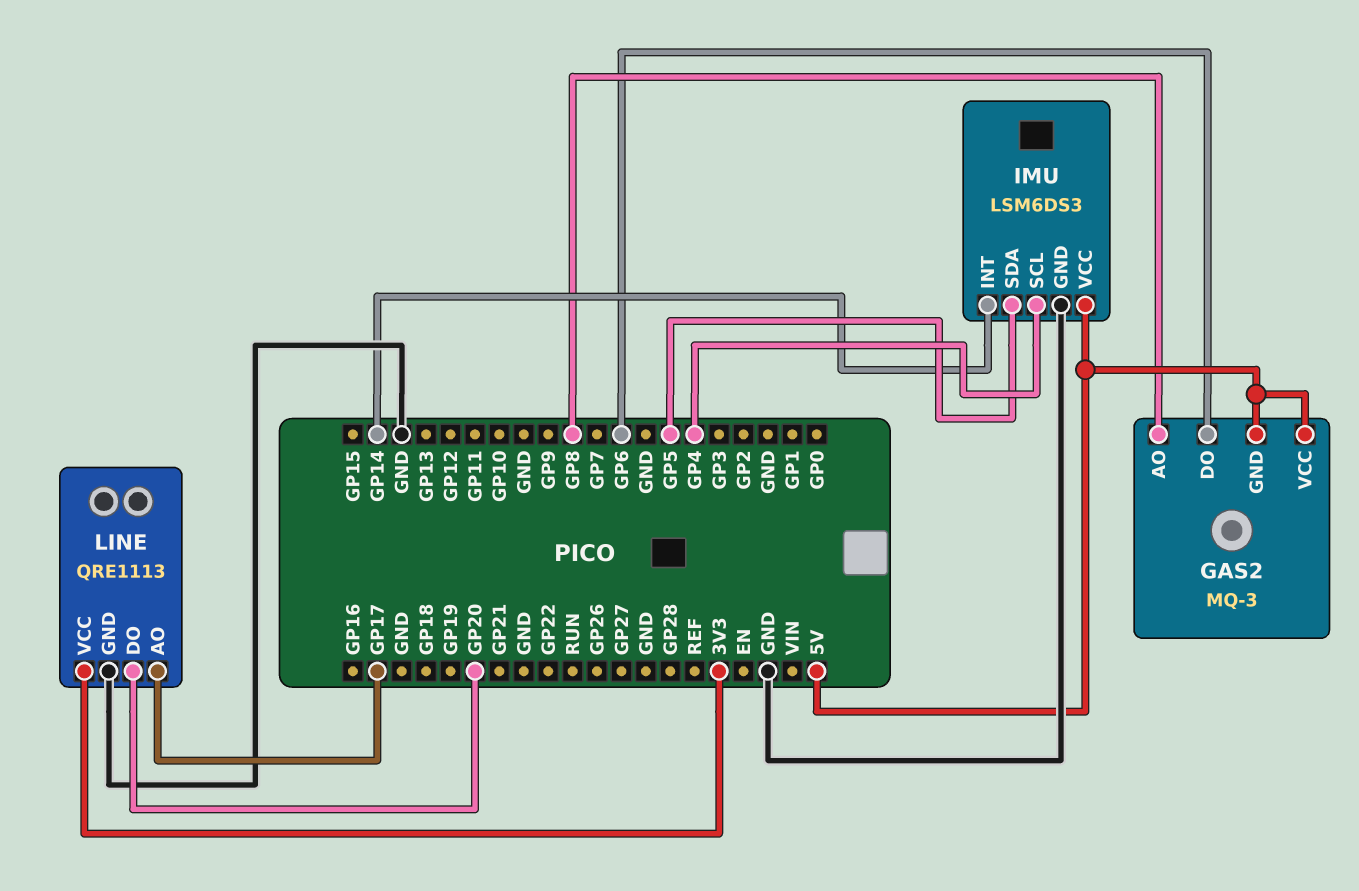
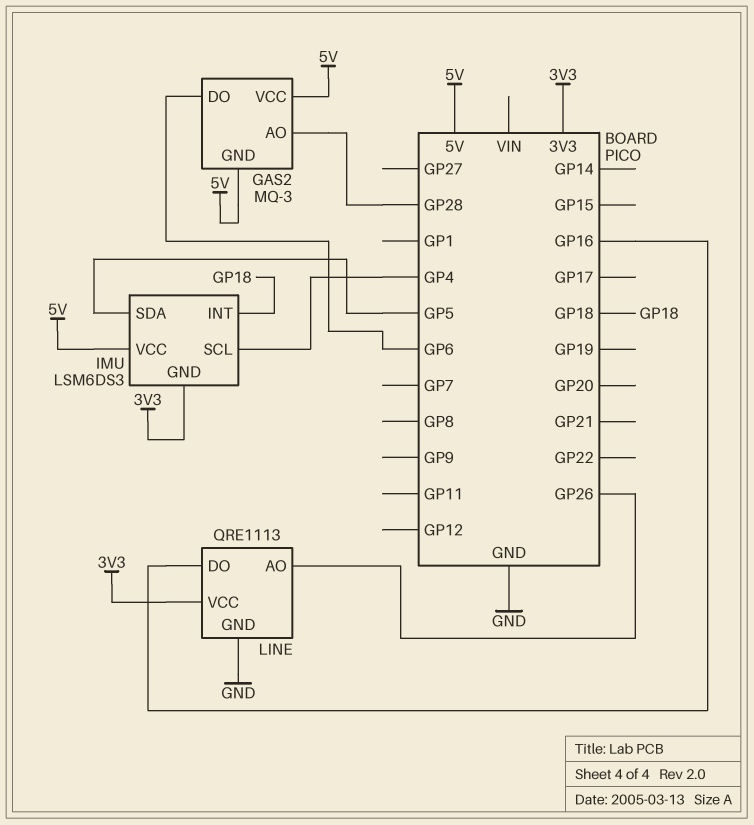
GAS2 pin AO: GP8 -> GP28
IMU pin GND: GND -> 3V3
IMU pin INT: GP14 -> GP18
LINE pin AO: GP17 -> GP26
LINE pin DO: GP20 -> GP16

